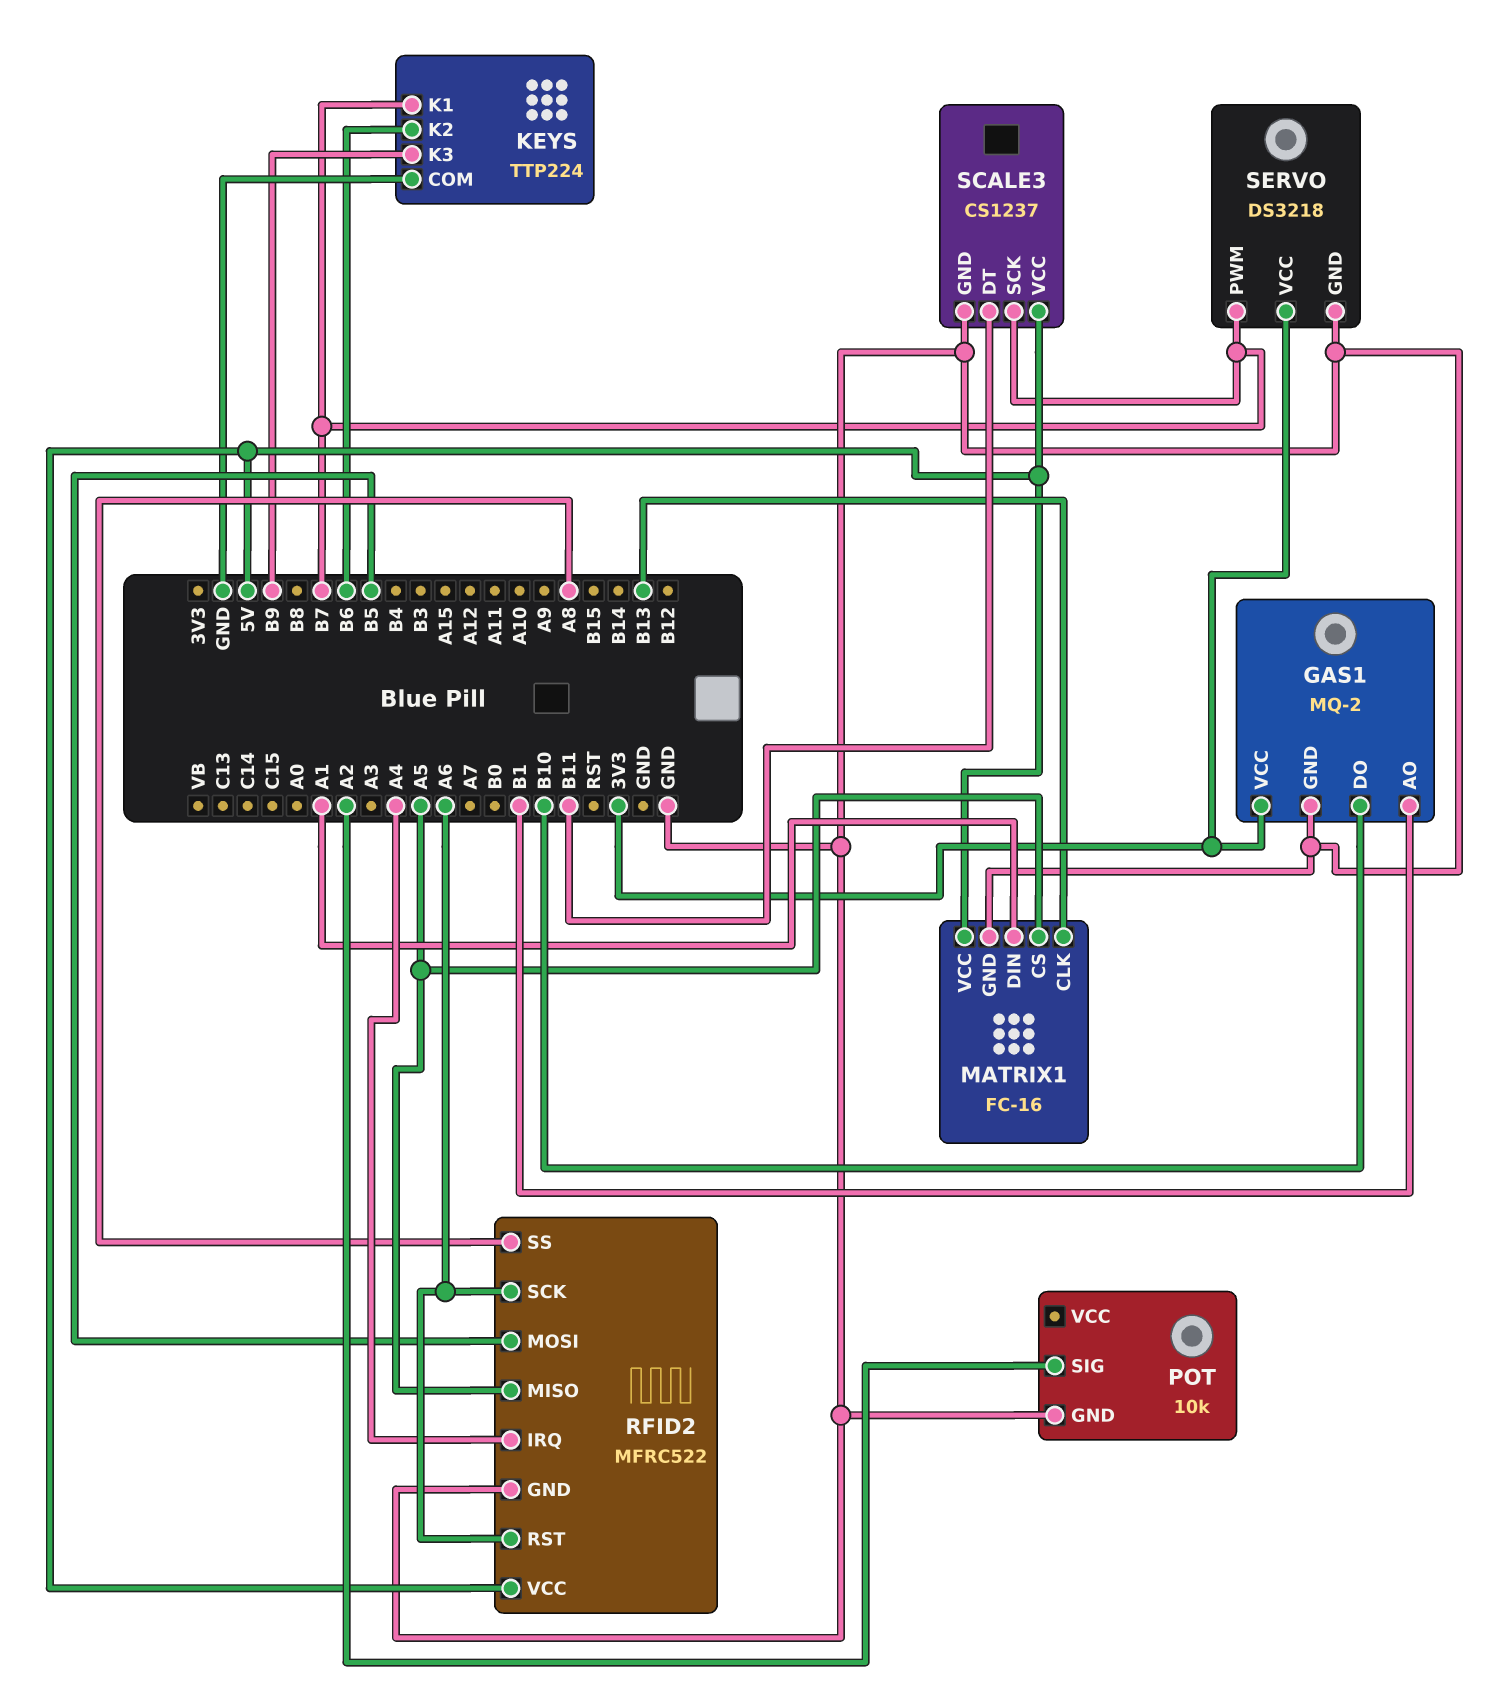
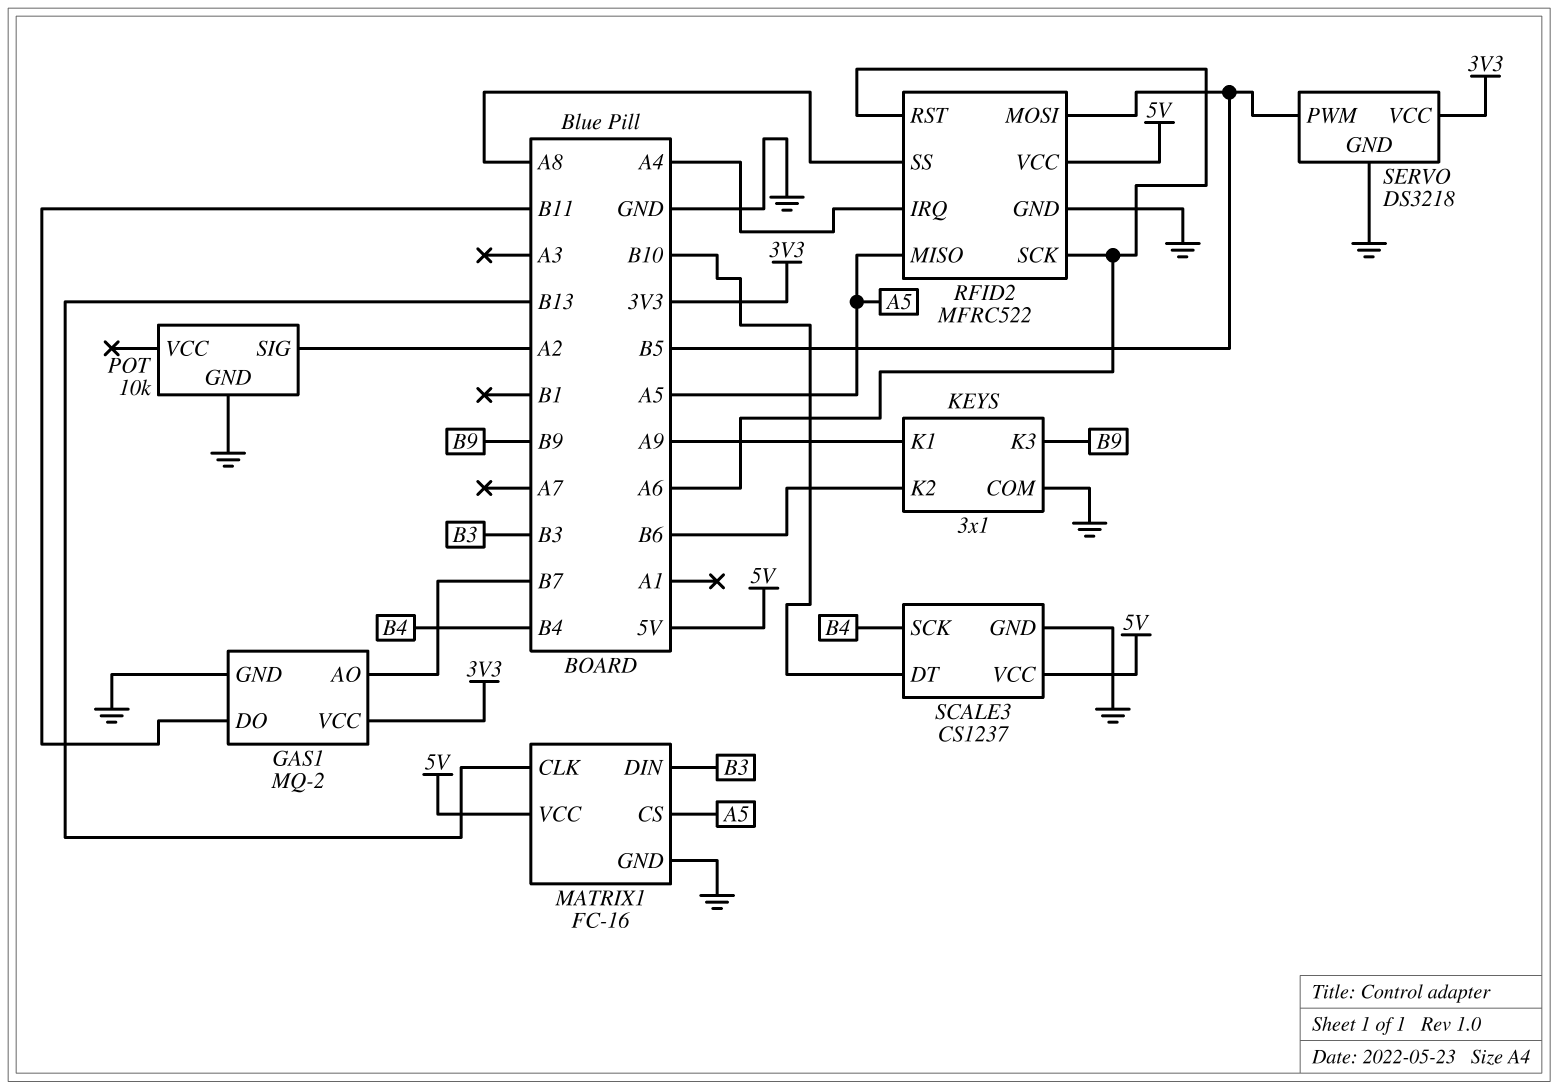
GAS1 pin AO: B1 -> B7
GAS1 pin DO: B10 -> B11
KEYS: TTP224 -> 3x1
KEYS pin K1: B7 -> A9
MATRIX1 pin DIN: A1 -> B3
SCALE3 pin DT: B11 -> B10
SCALE3 pin SCK: B7 -> B4
SERVO pin PWM: B7 -> B5

